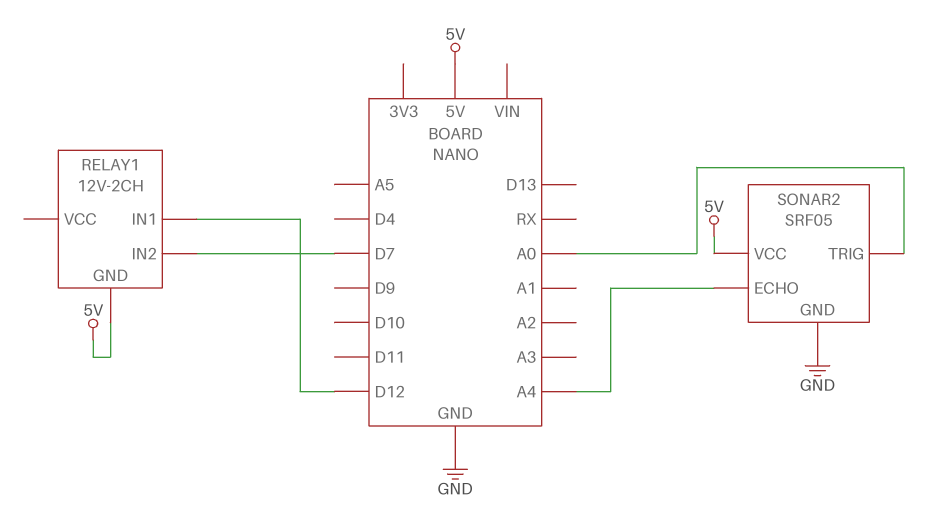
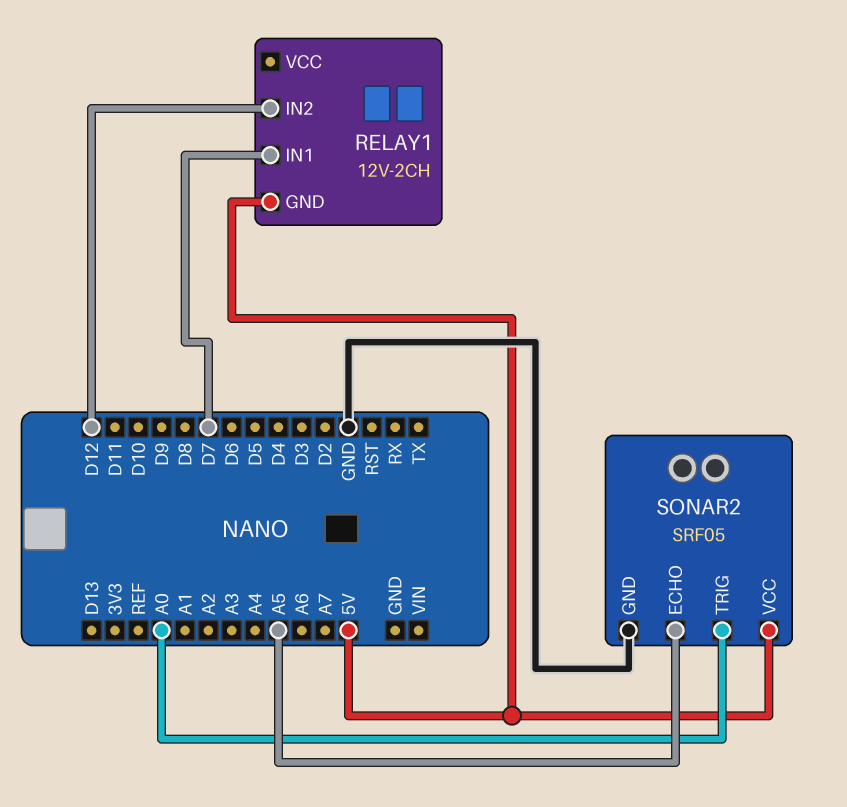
RELAY1 pin IN1: D12 -> D7
RELAY1 pin IN2: D7 -> D12
SONAR2 pin ECHO: A4 -> A5

